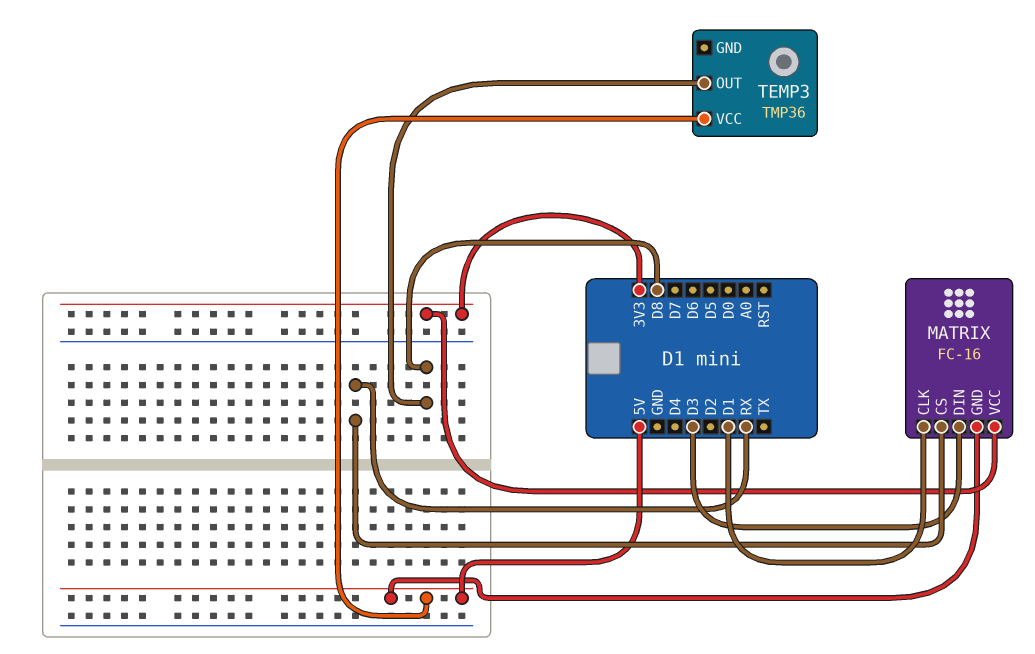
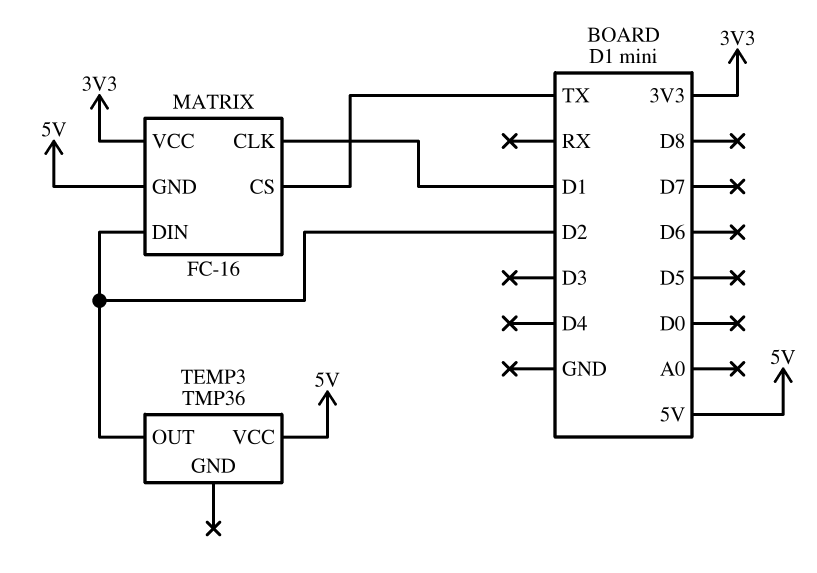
MATRIX pin CS: RX -> TX
MATRIX pin DIN: D3 -> D2
TEMP3 pin OUT: D8 -> D2

